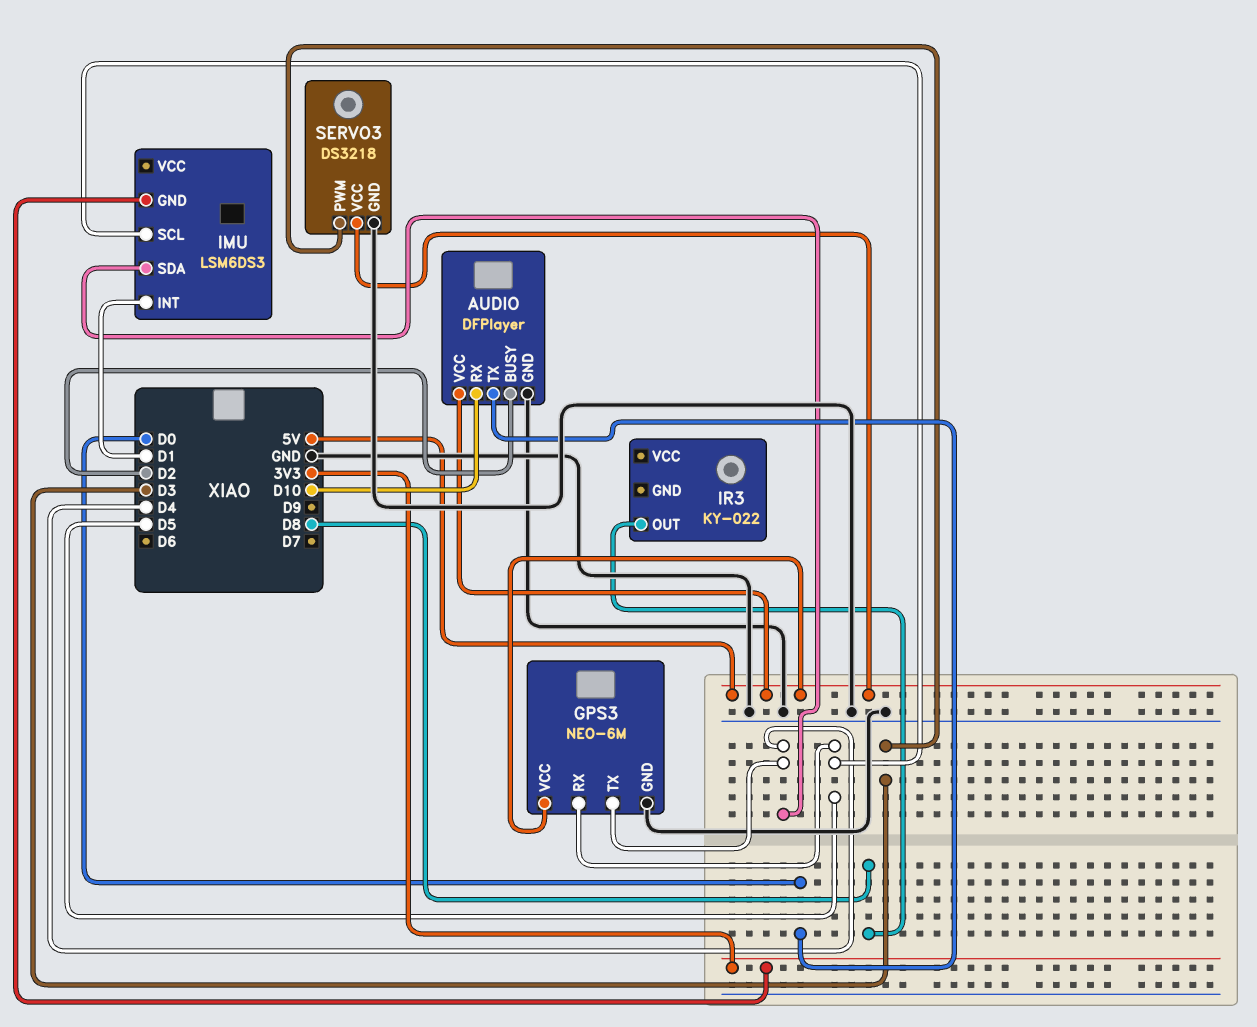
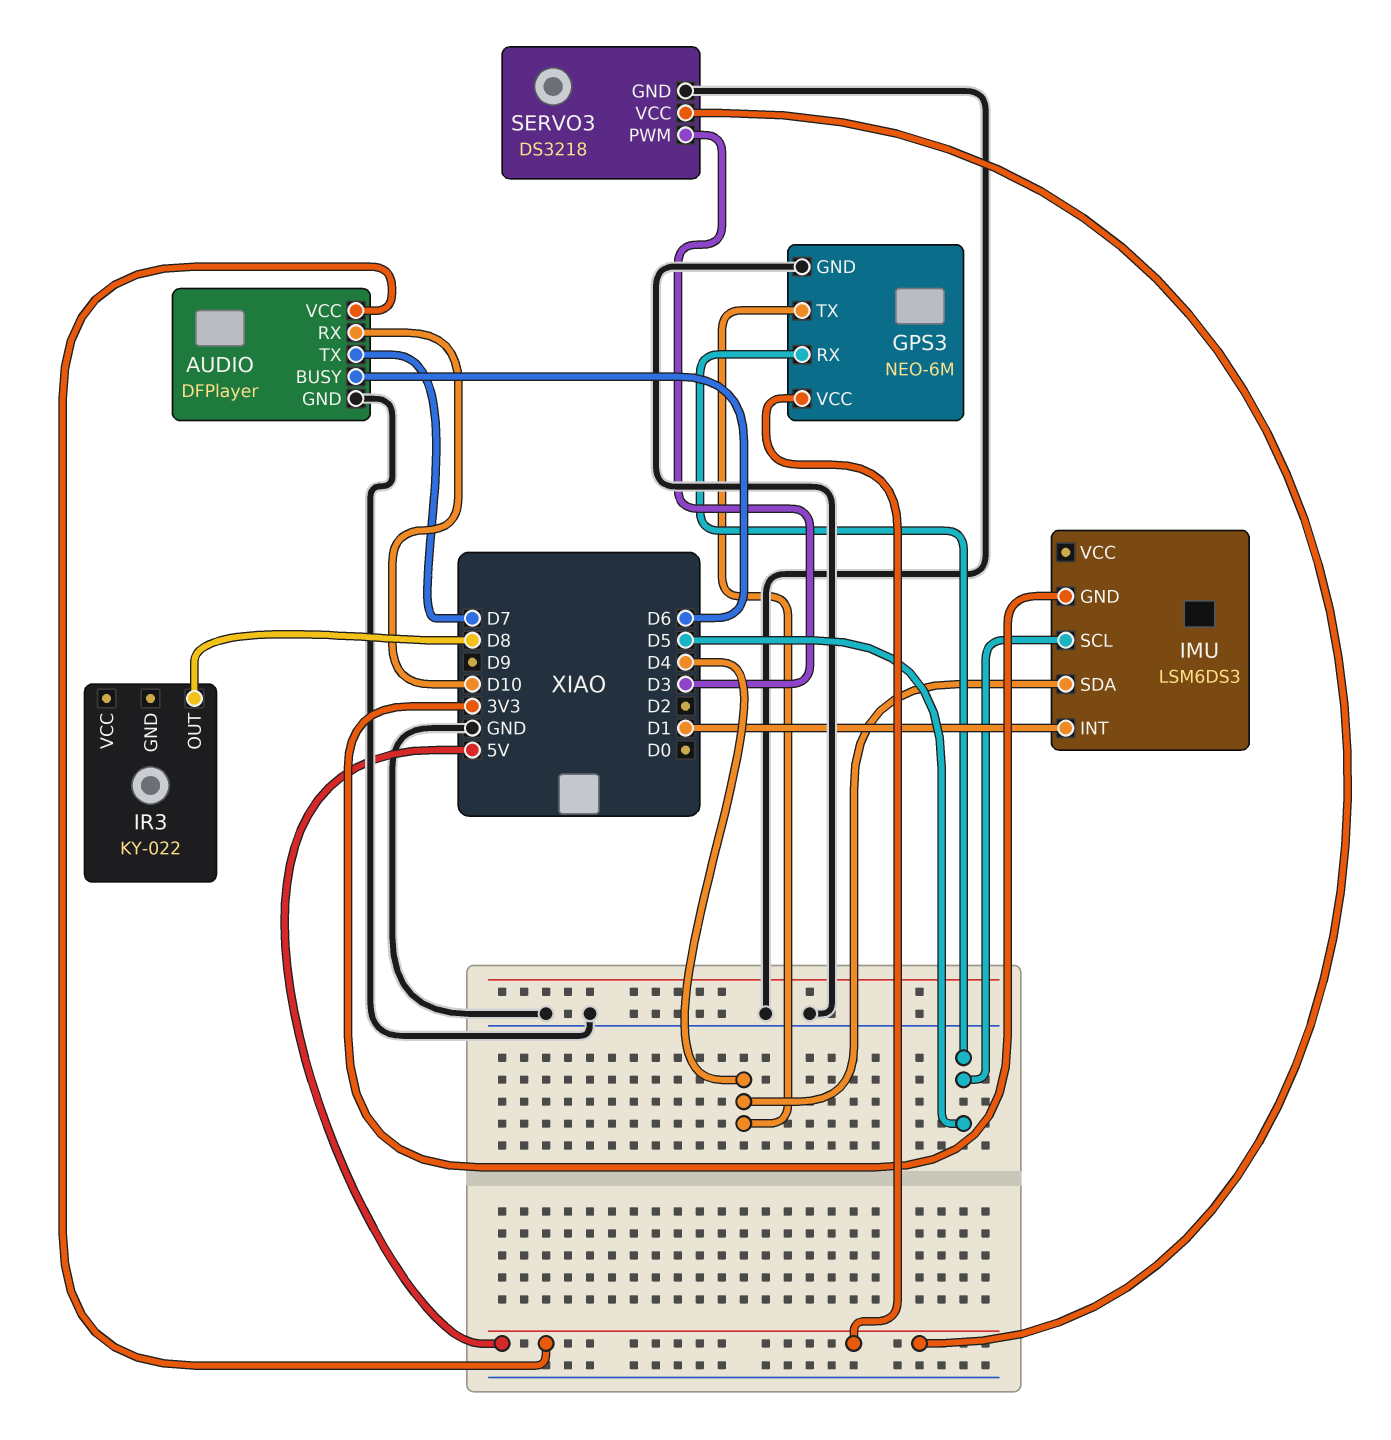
AUDIO pin BUSY: D2 -> D6
AUDIO pin TX: D0 -> D7

